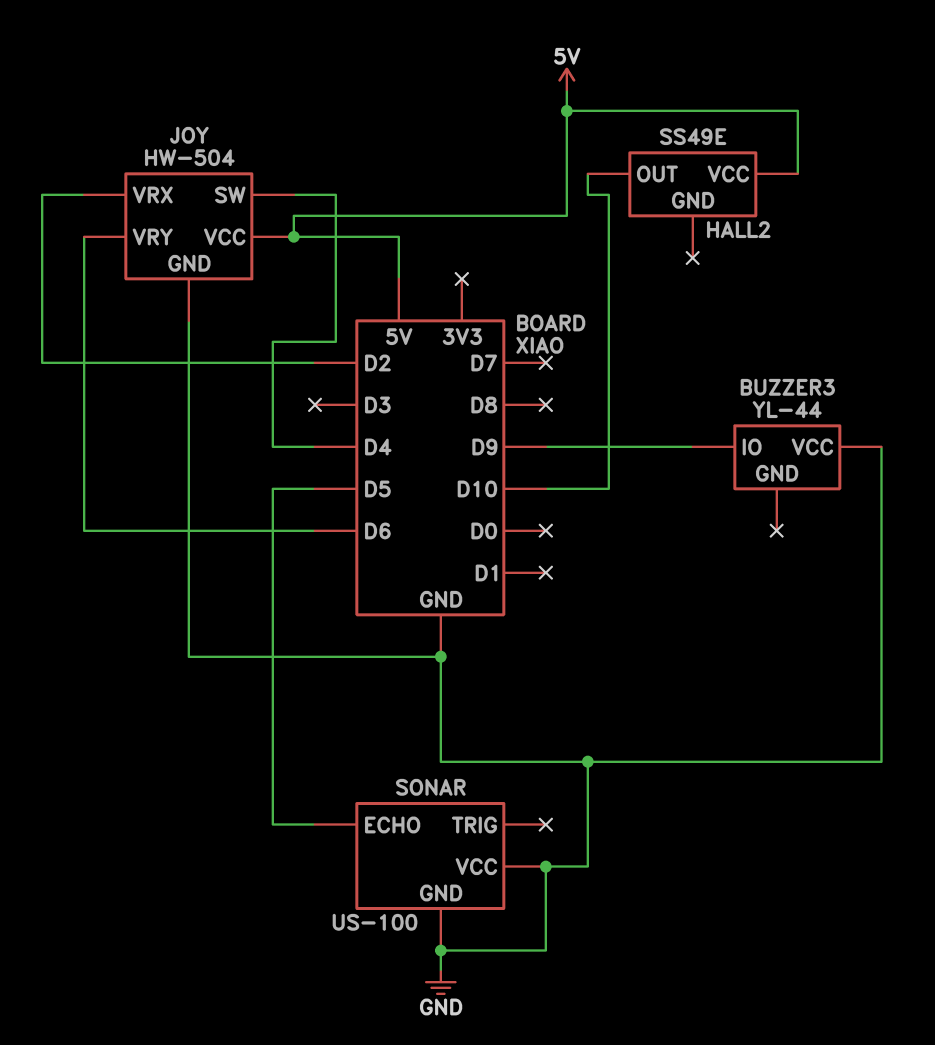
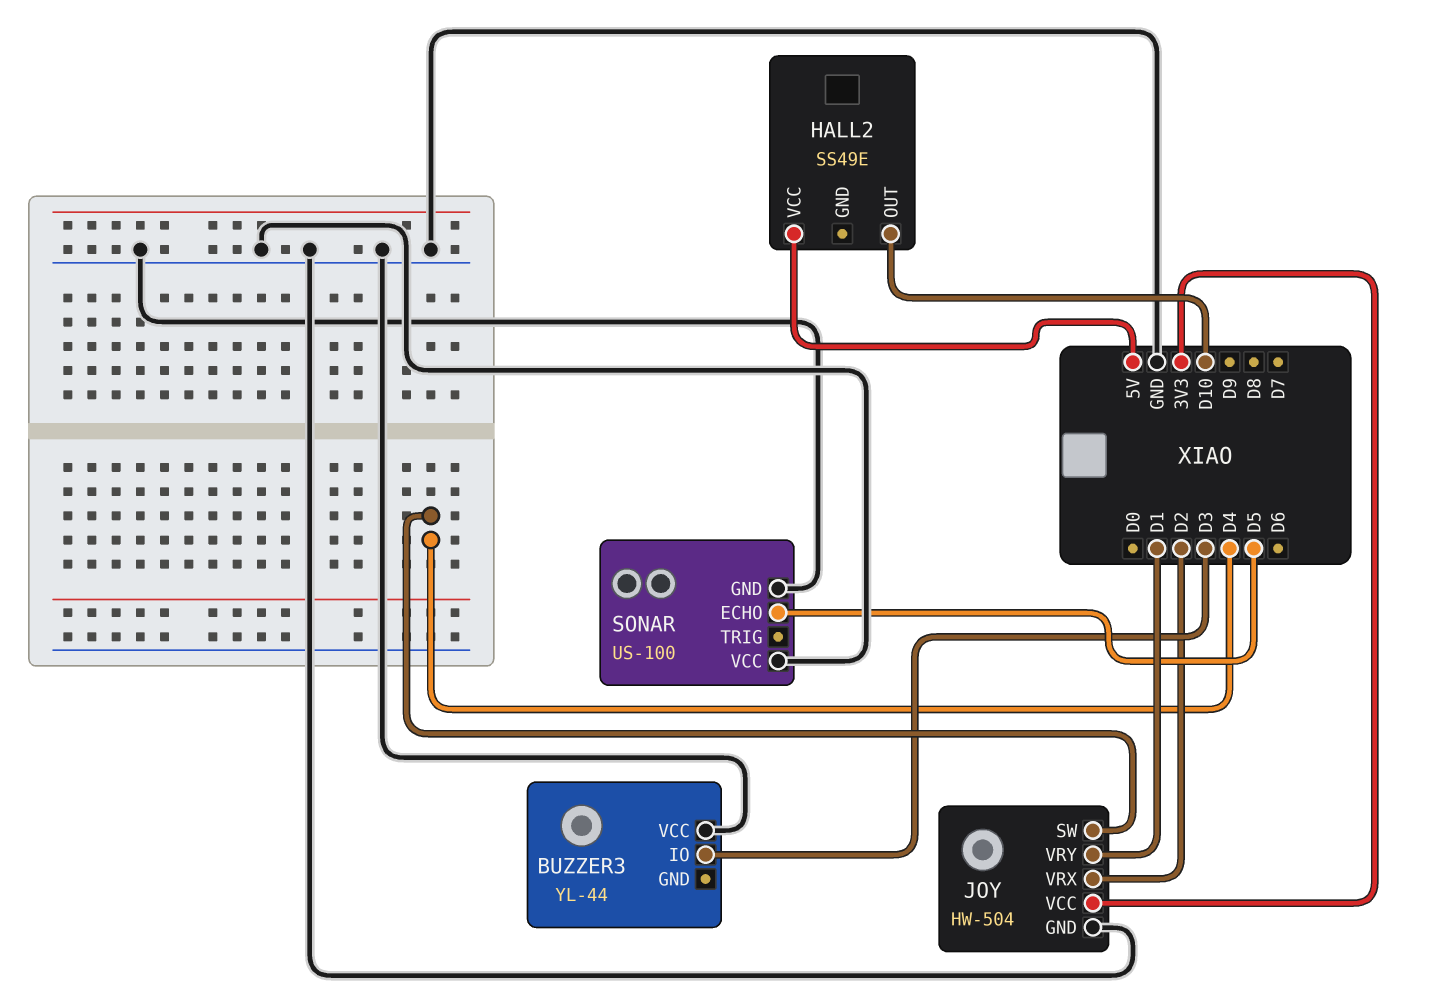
BUZZER3 pin IO: D9 -> D3
JOY pin VCC: 5V -> 3V3
JOY pin VRY: D6 -> D1

